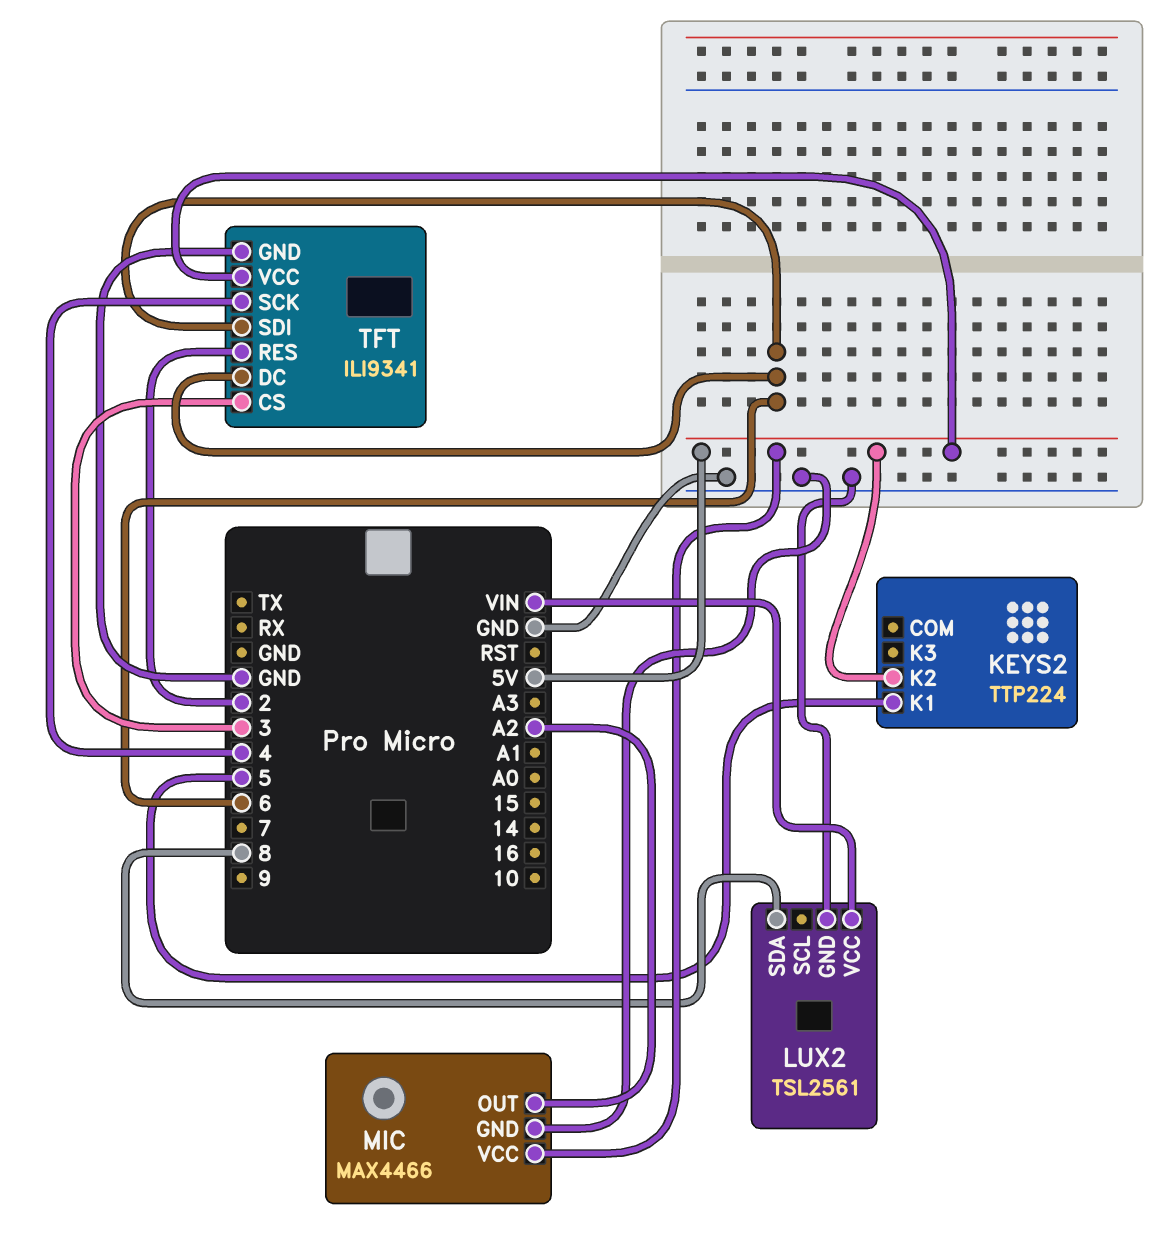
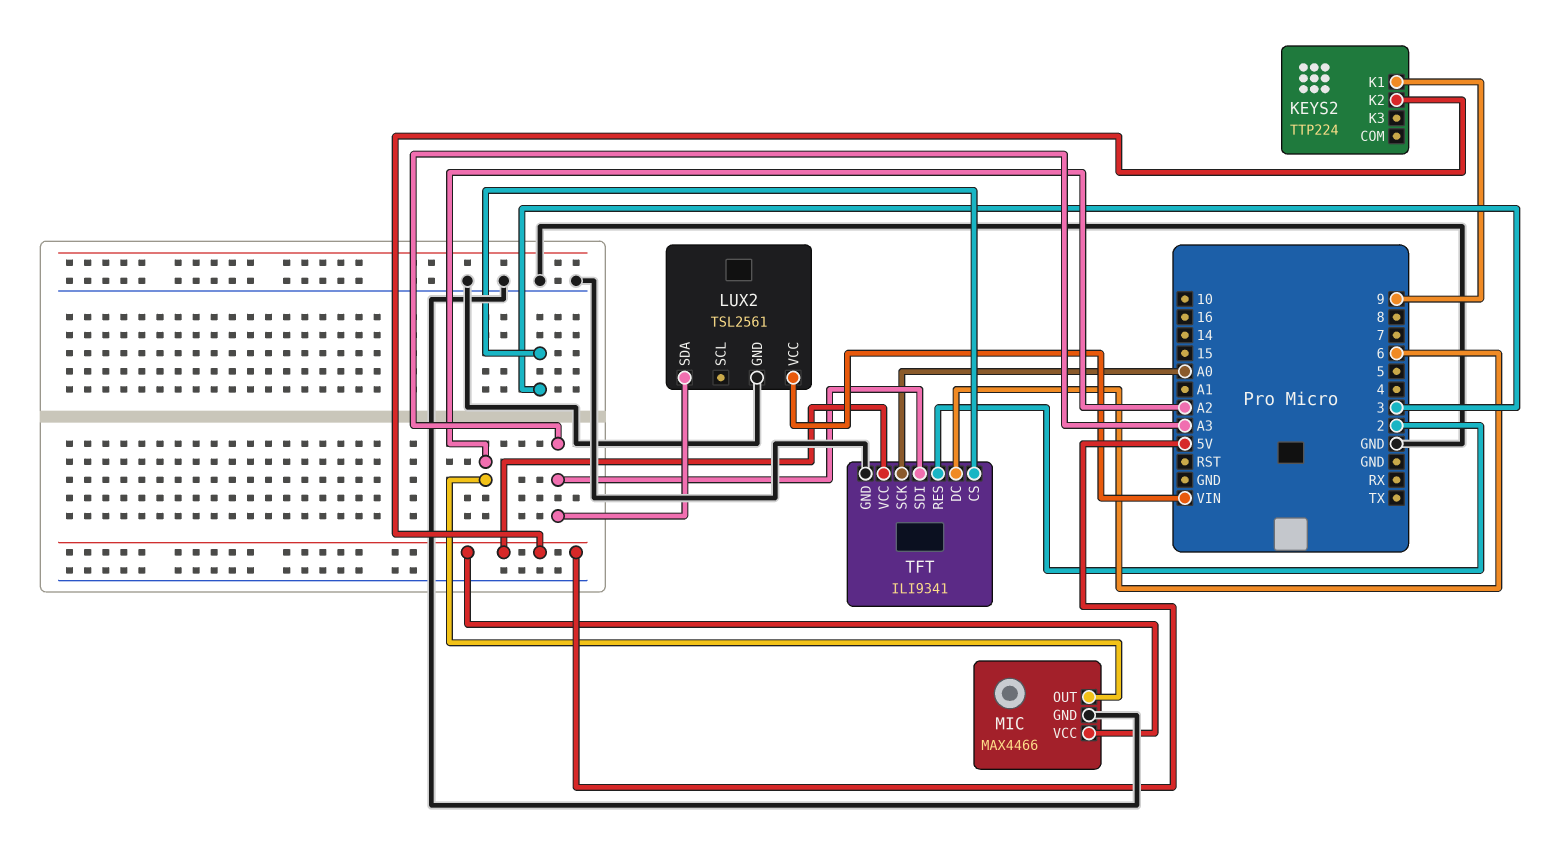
KEYS2 pin K1: 5 -> 9
LUX2 pin SDA: 8 -> A3
TFT pin SCK: 4 -> A0
TFT pin SDI: 6 -> A3

